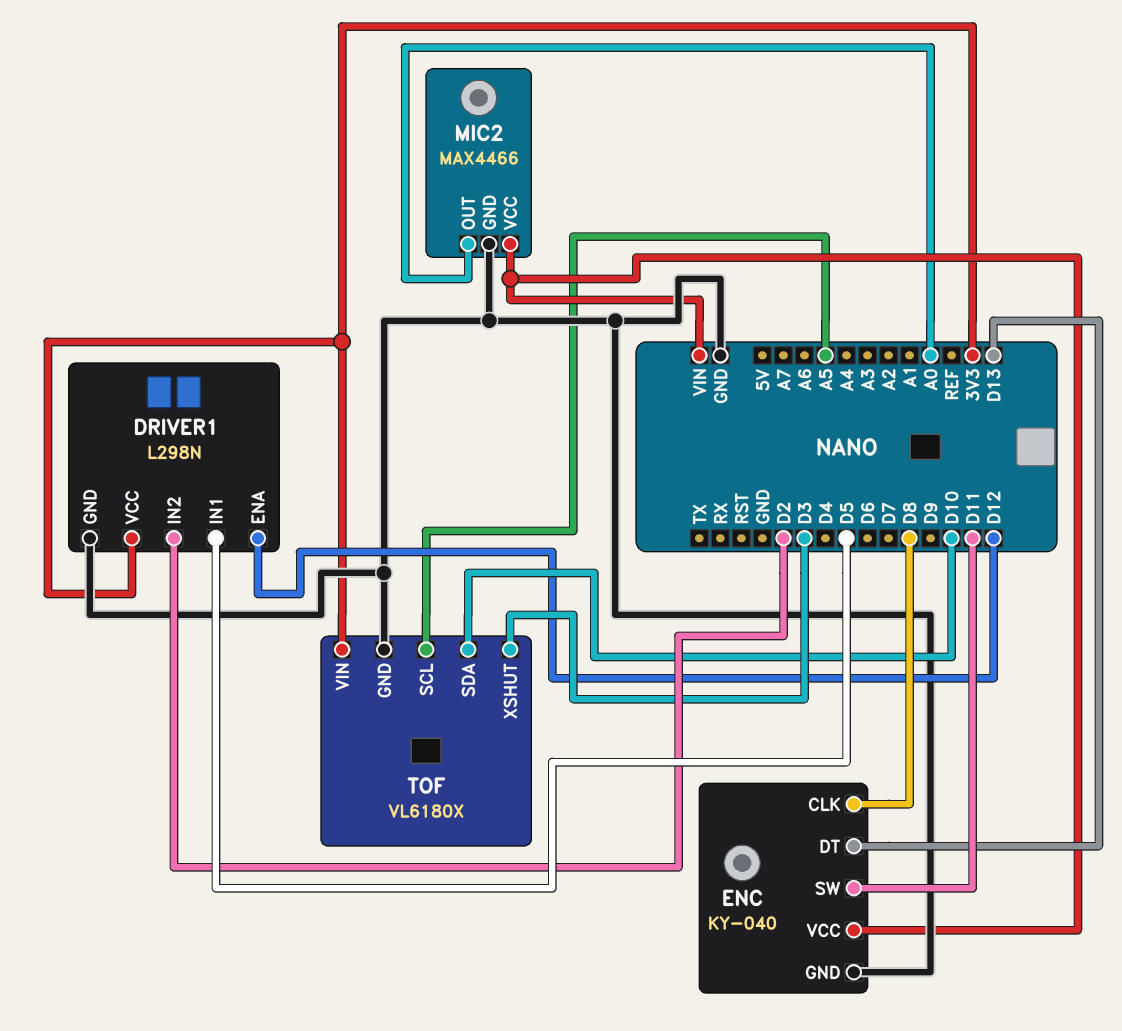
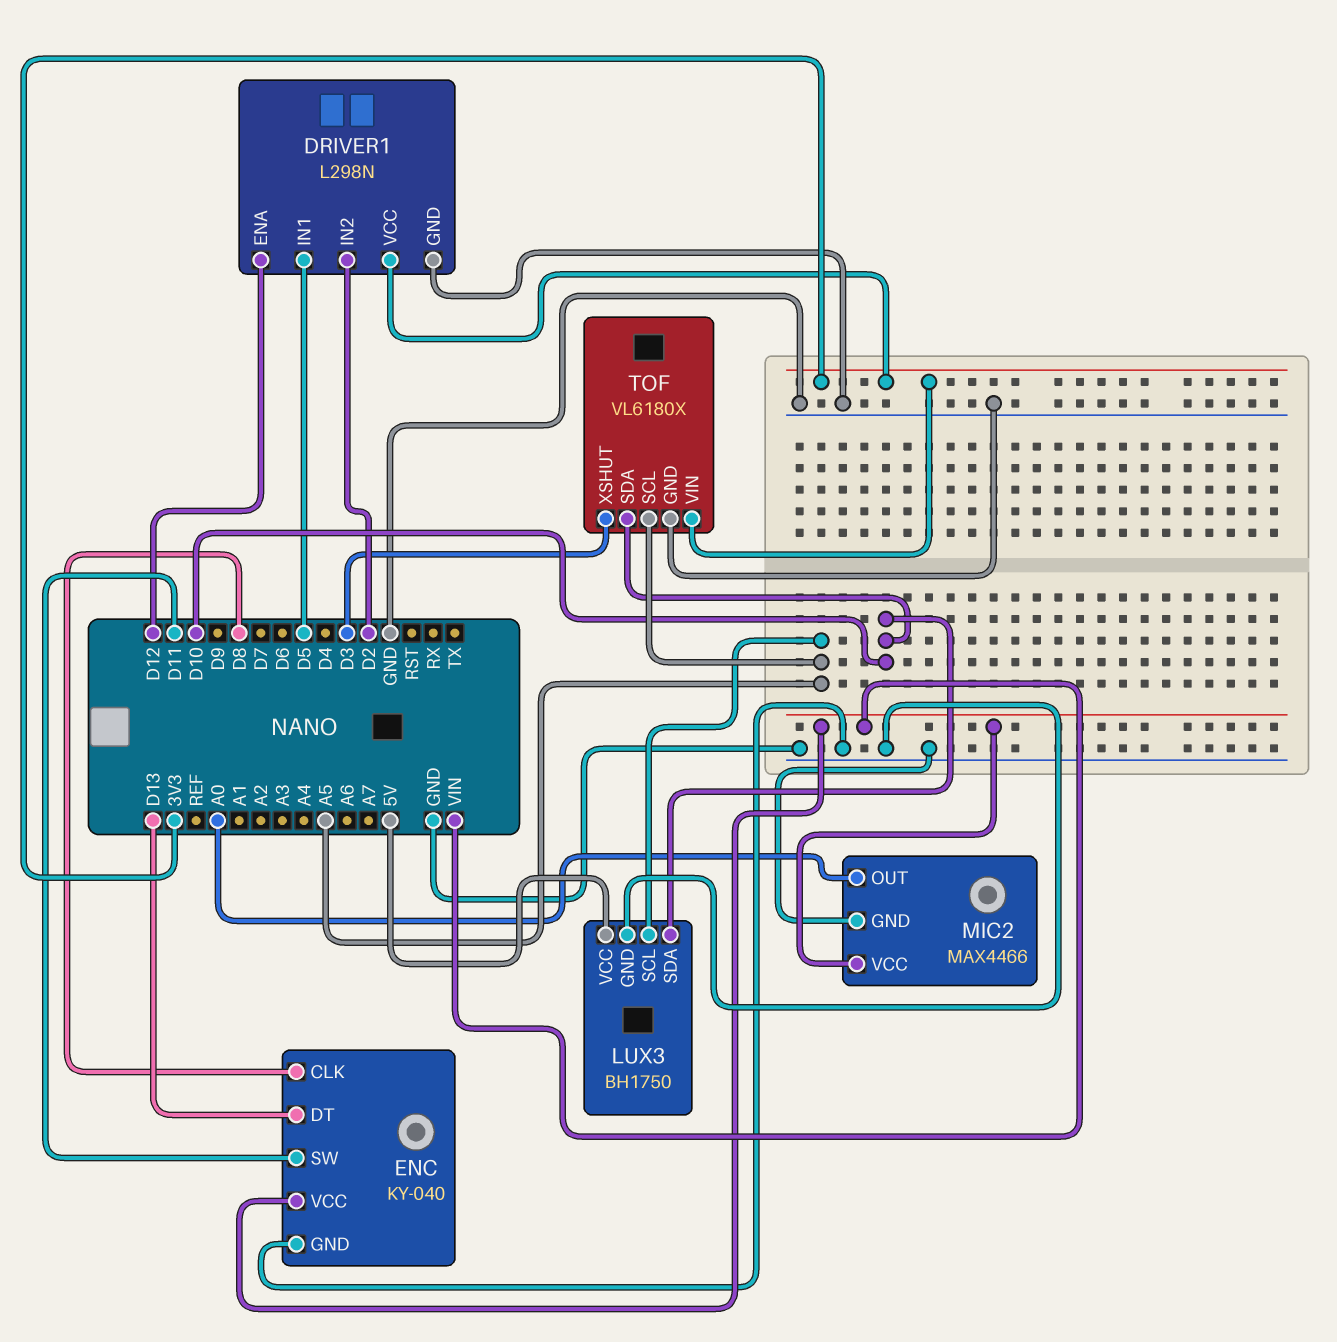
LUX3: none -> BH1750
LUX3 pin GND: none -> GND
LUX3 pin SCL: none -> A5
LUX3 pin SDA: none -> D10
LUX3 pin VCC: none -> 5V

